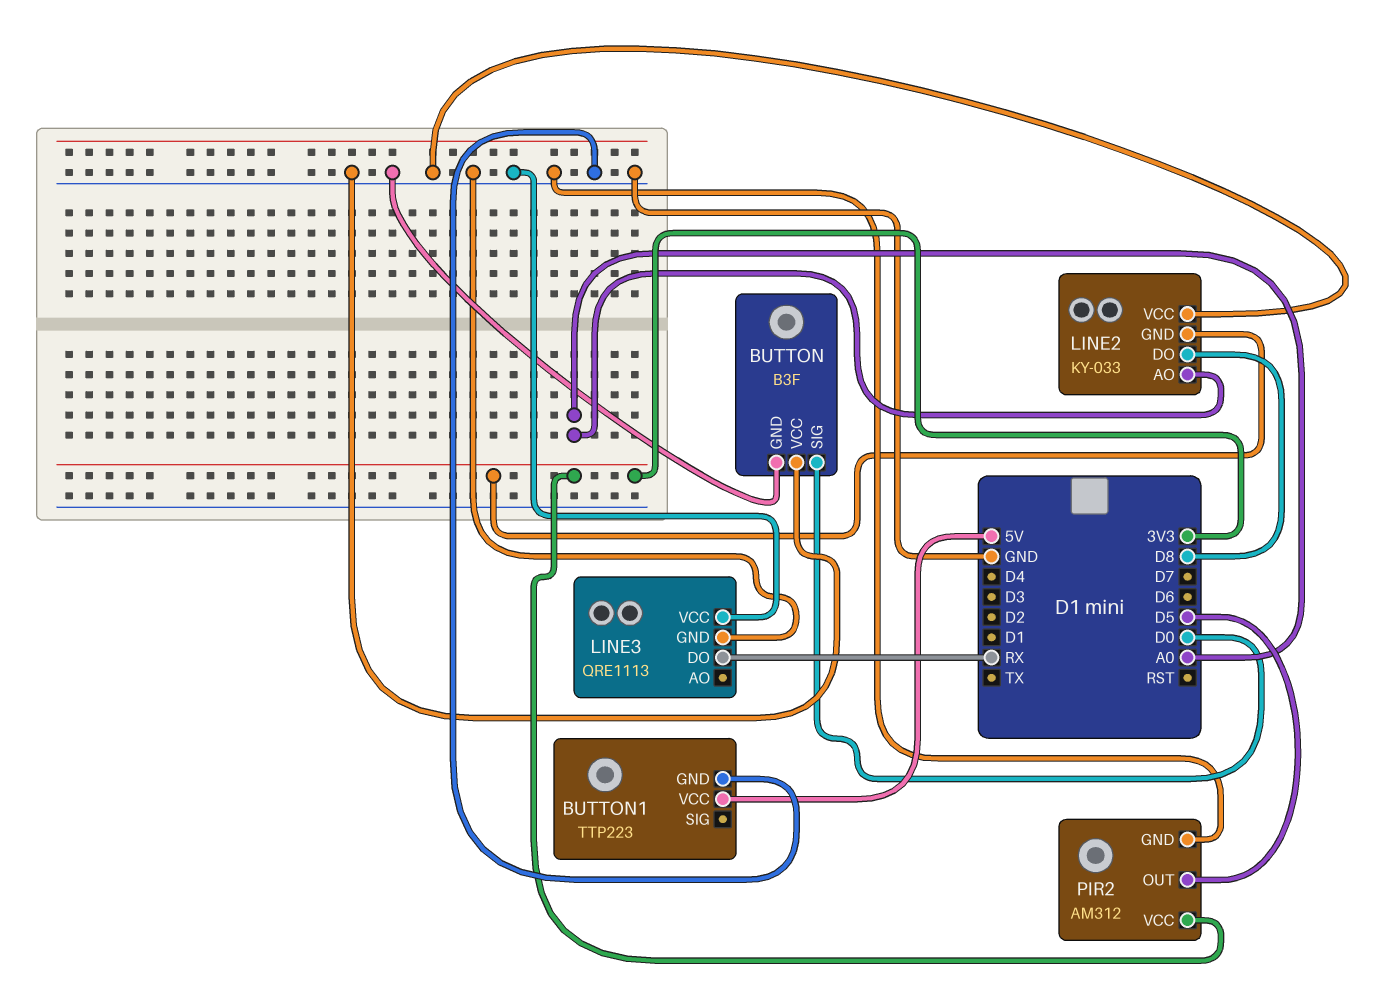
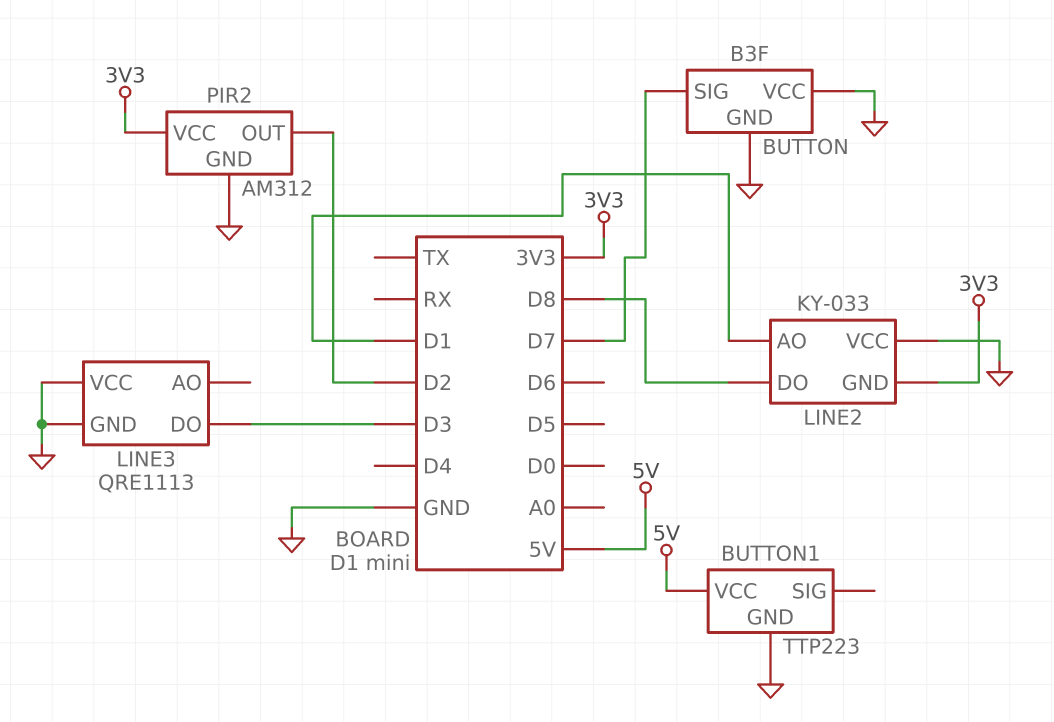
BUTTON pin SIG: D0 -> D7
LINE2 pin AO: A0 -> D1
LINE3 pin DO: RX -> D3
PIR2 pin OUT: D5 -> D2

